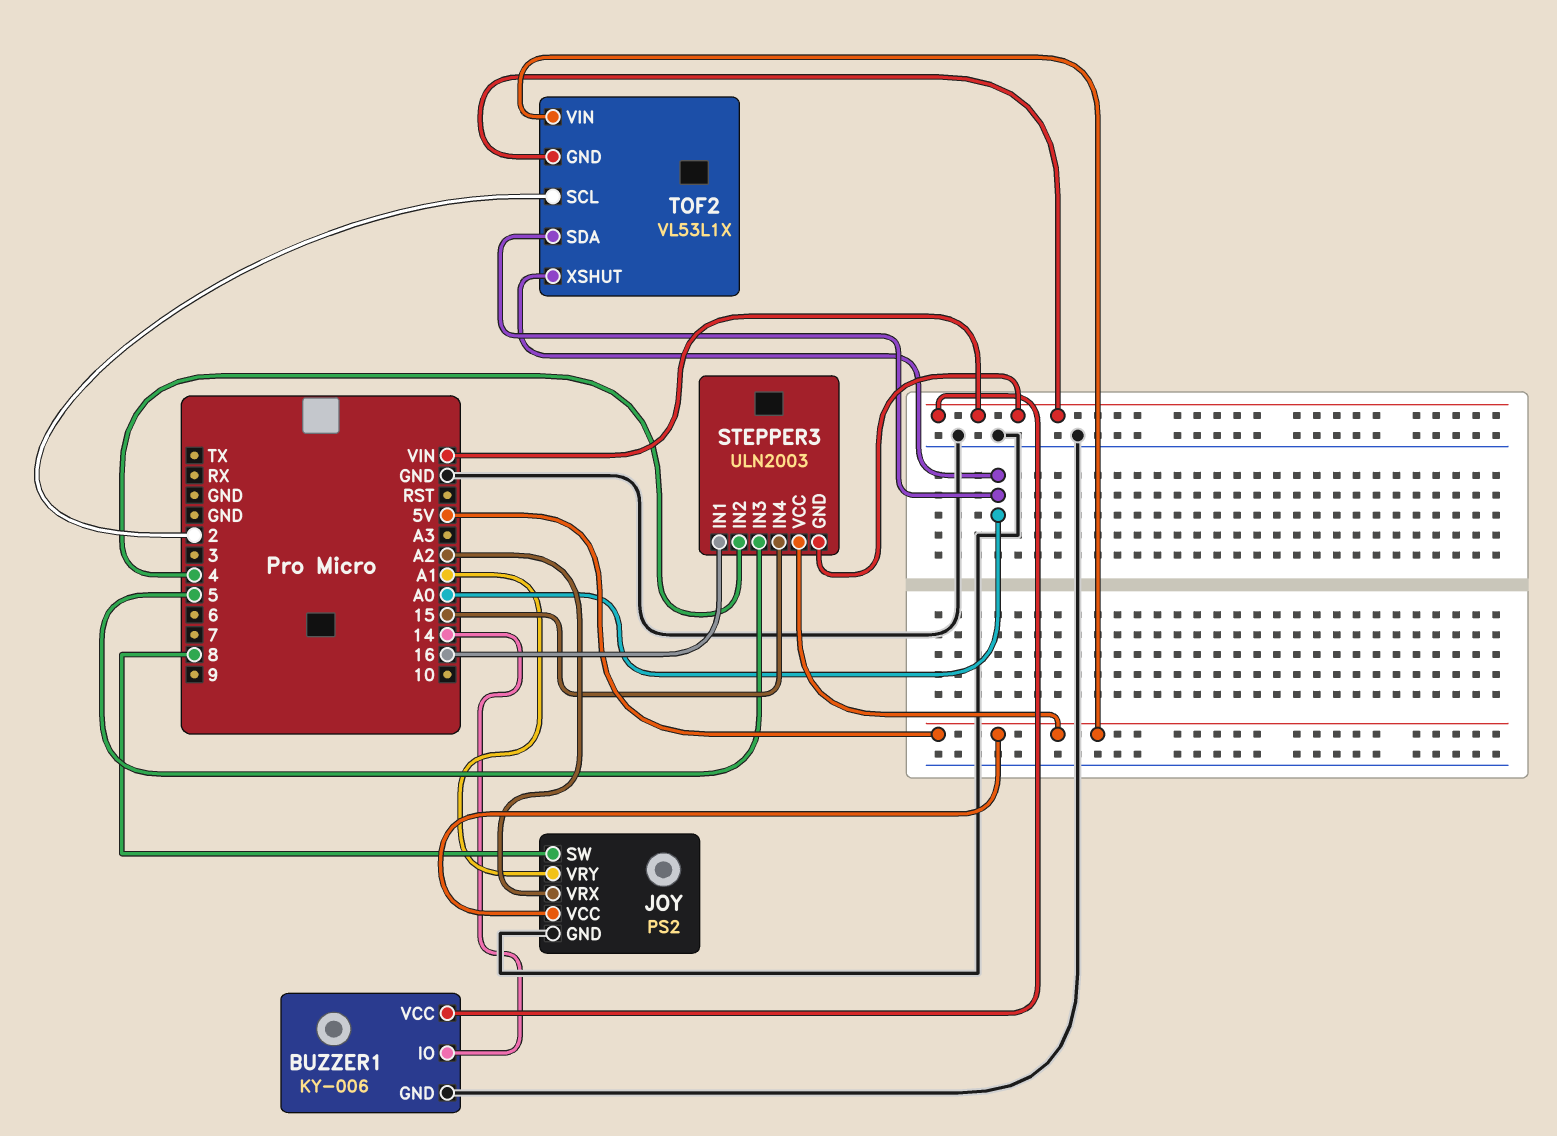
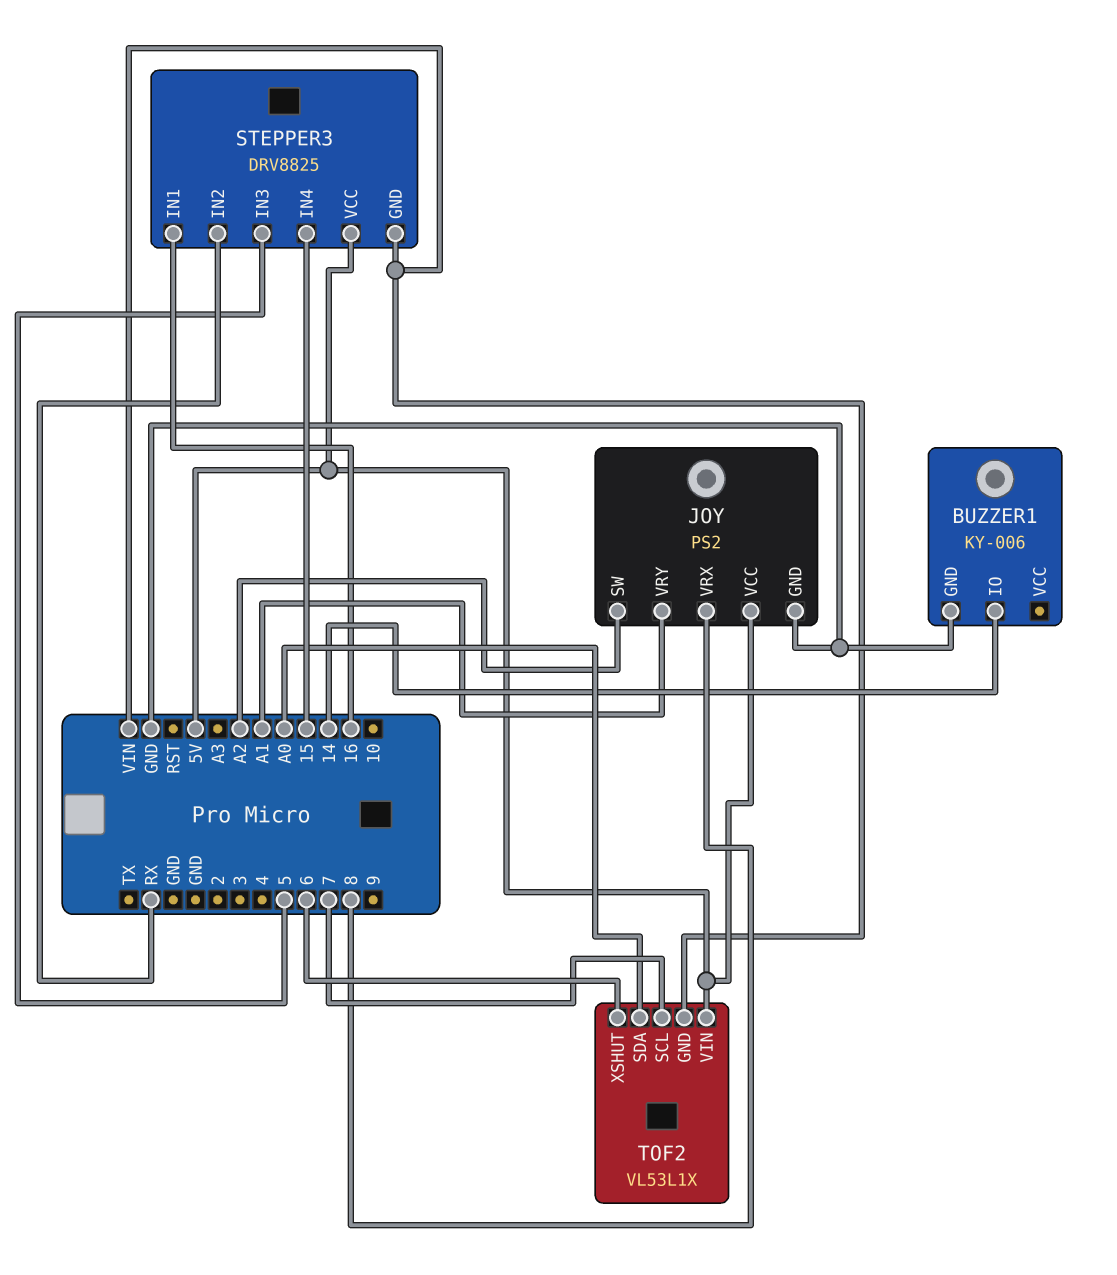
BUZZER1 pin VCC: VIN -> none
JOY pin SW: 8 -> A2
JOY pin VRX: A2 -> 8
STEPPER3: ULN2003 -> DRV8825
STEPPER3 pin IN2: 4 -> RX
TOF2 pin SCL: 2 -> 7
TOF2 pin XSHUT: A0 -> 6

